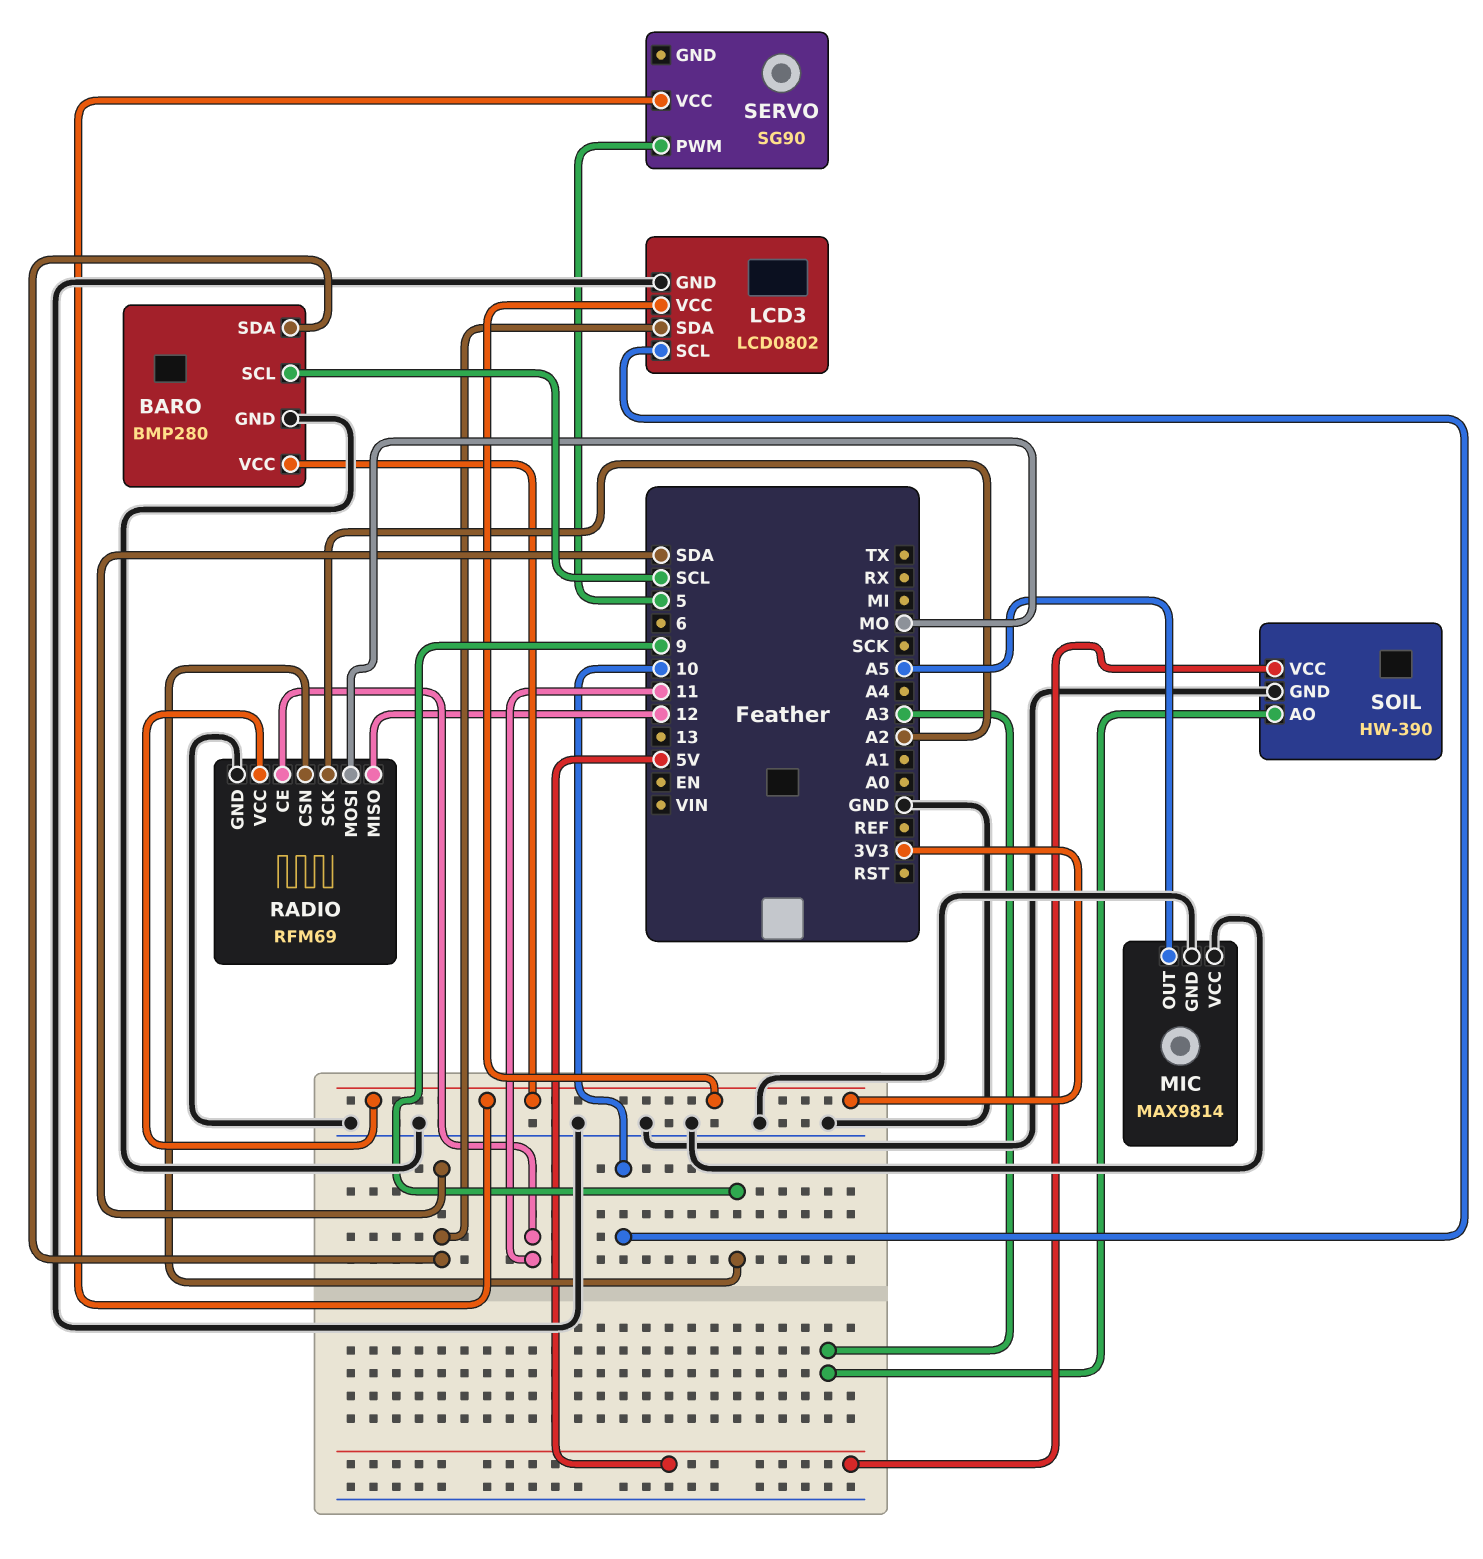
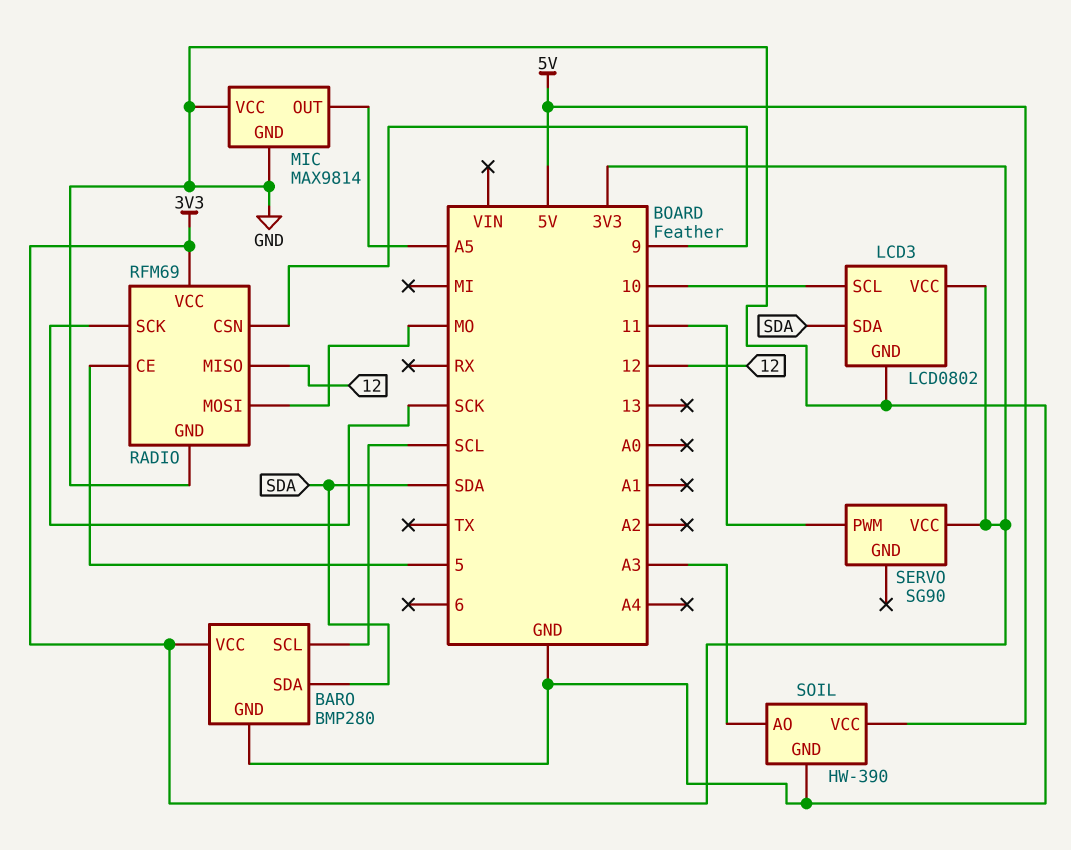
RADIO pin CE: 11 -> 5
RADIO pin SCK: A2 -> SCK
SERVO pin PWM: 5 -> 11

